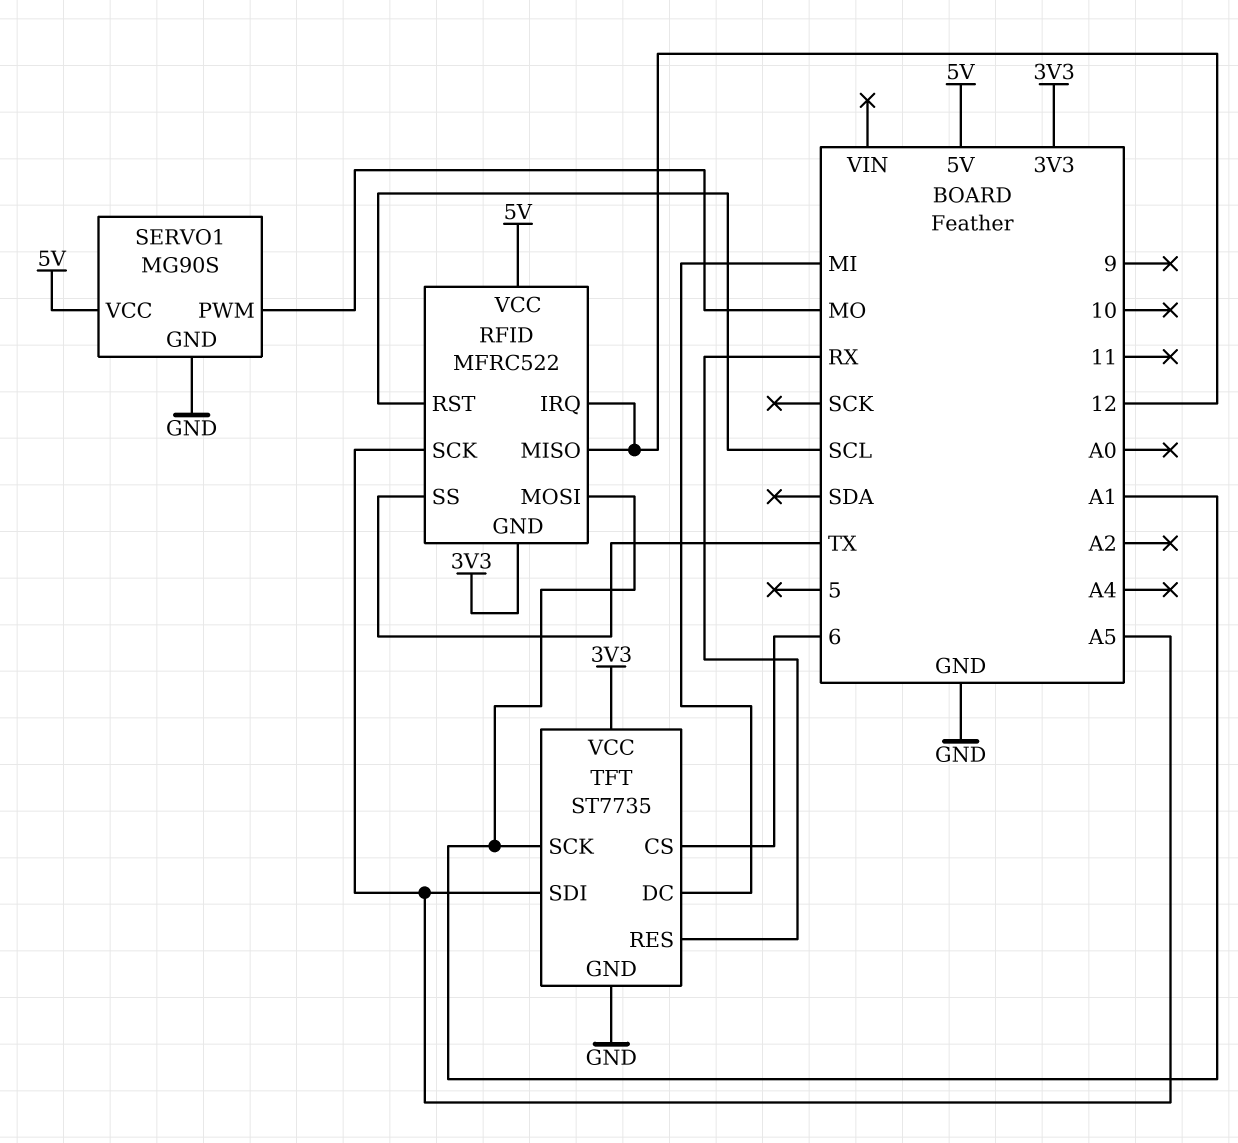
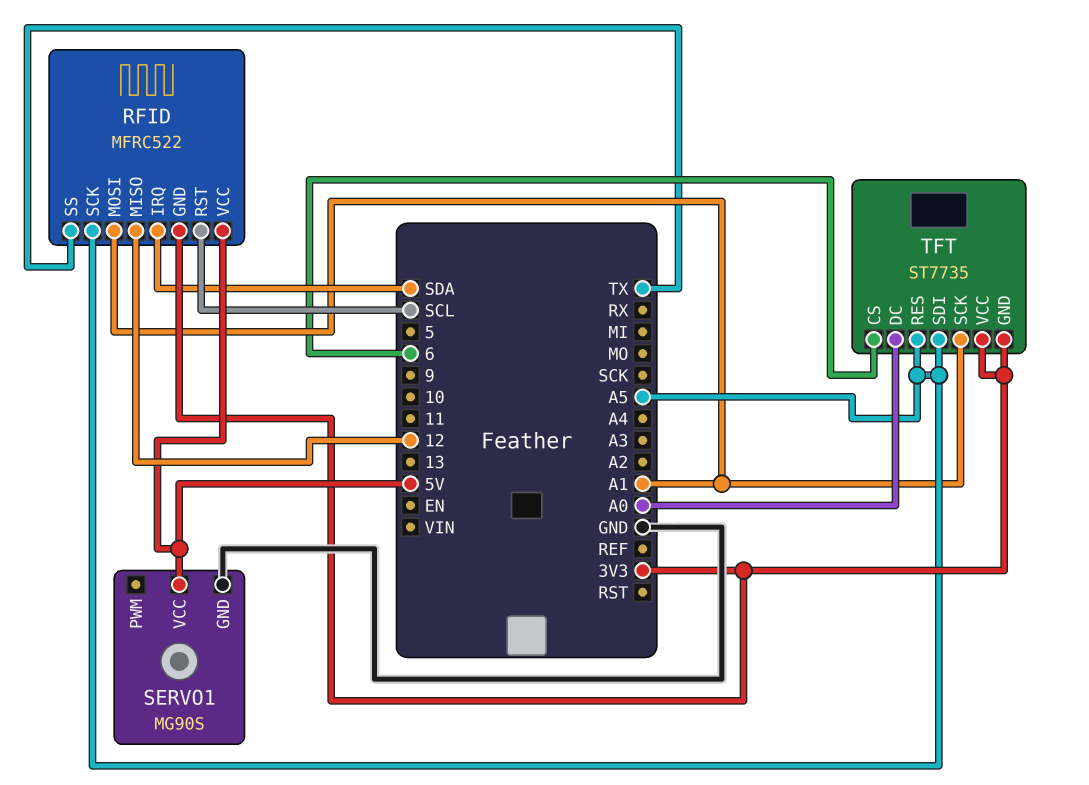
RFID pin IRQ: 12 -> SDA
SERVO1 pin PWM: MO -> none
TFT pin DC: MI -> A0
TFT pin GND: GND -> 3V3
TFT pin RES: RX -> A5

